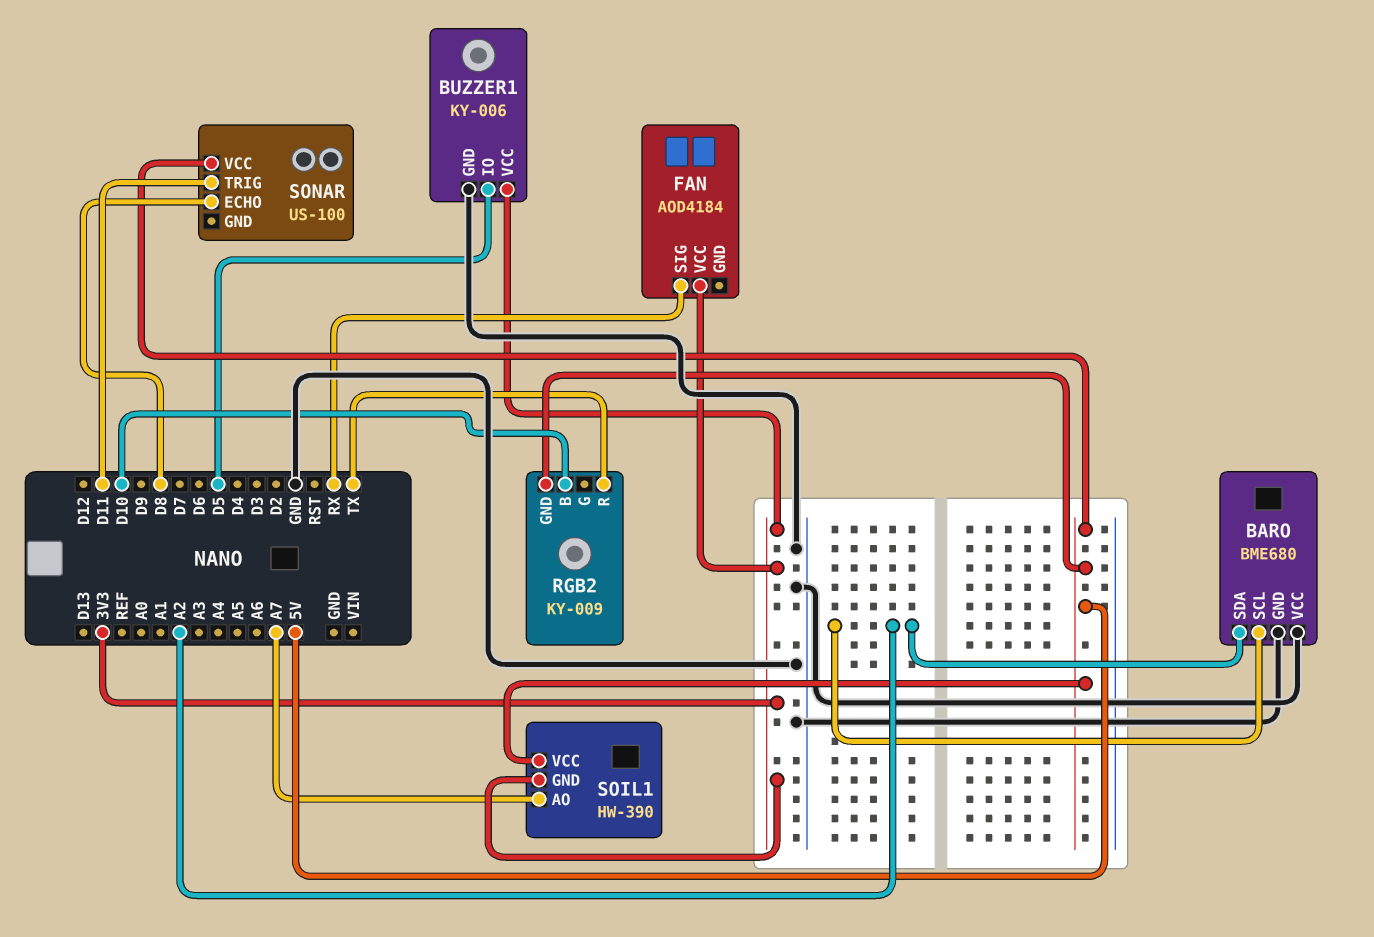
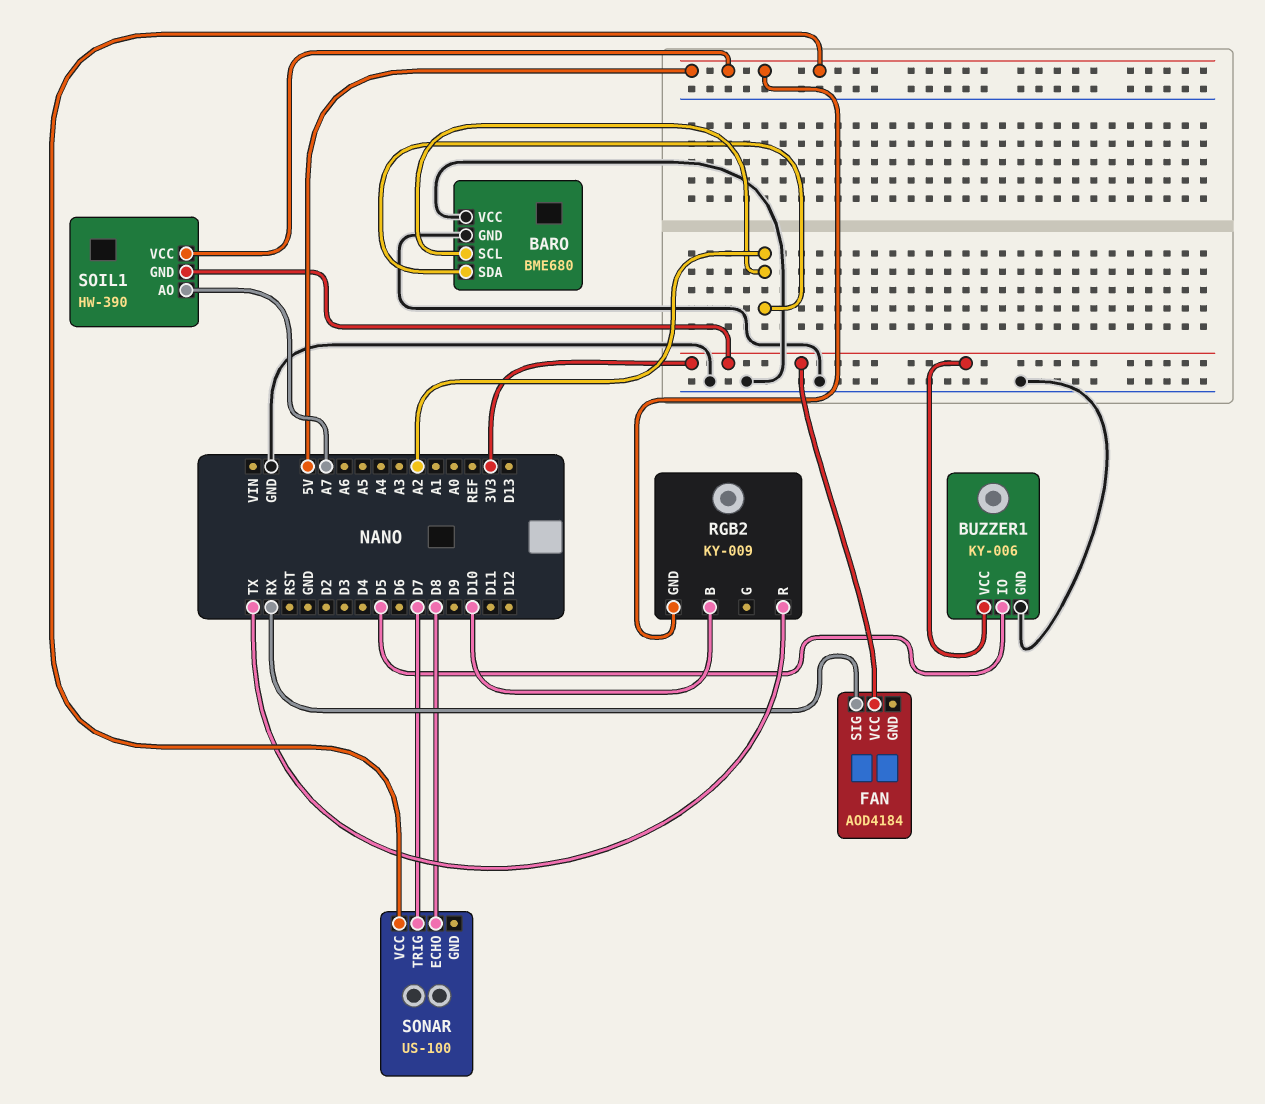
SONAR pin TRIG: D11 -> D7

